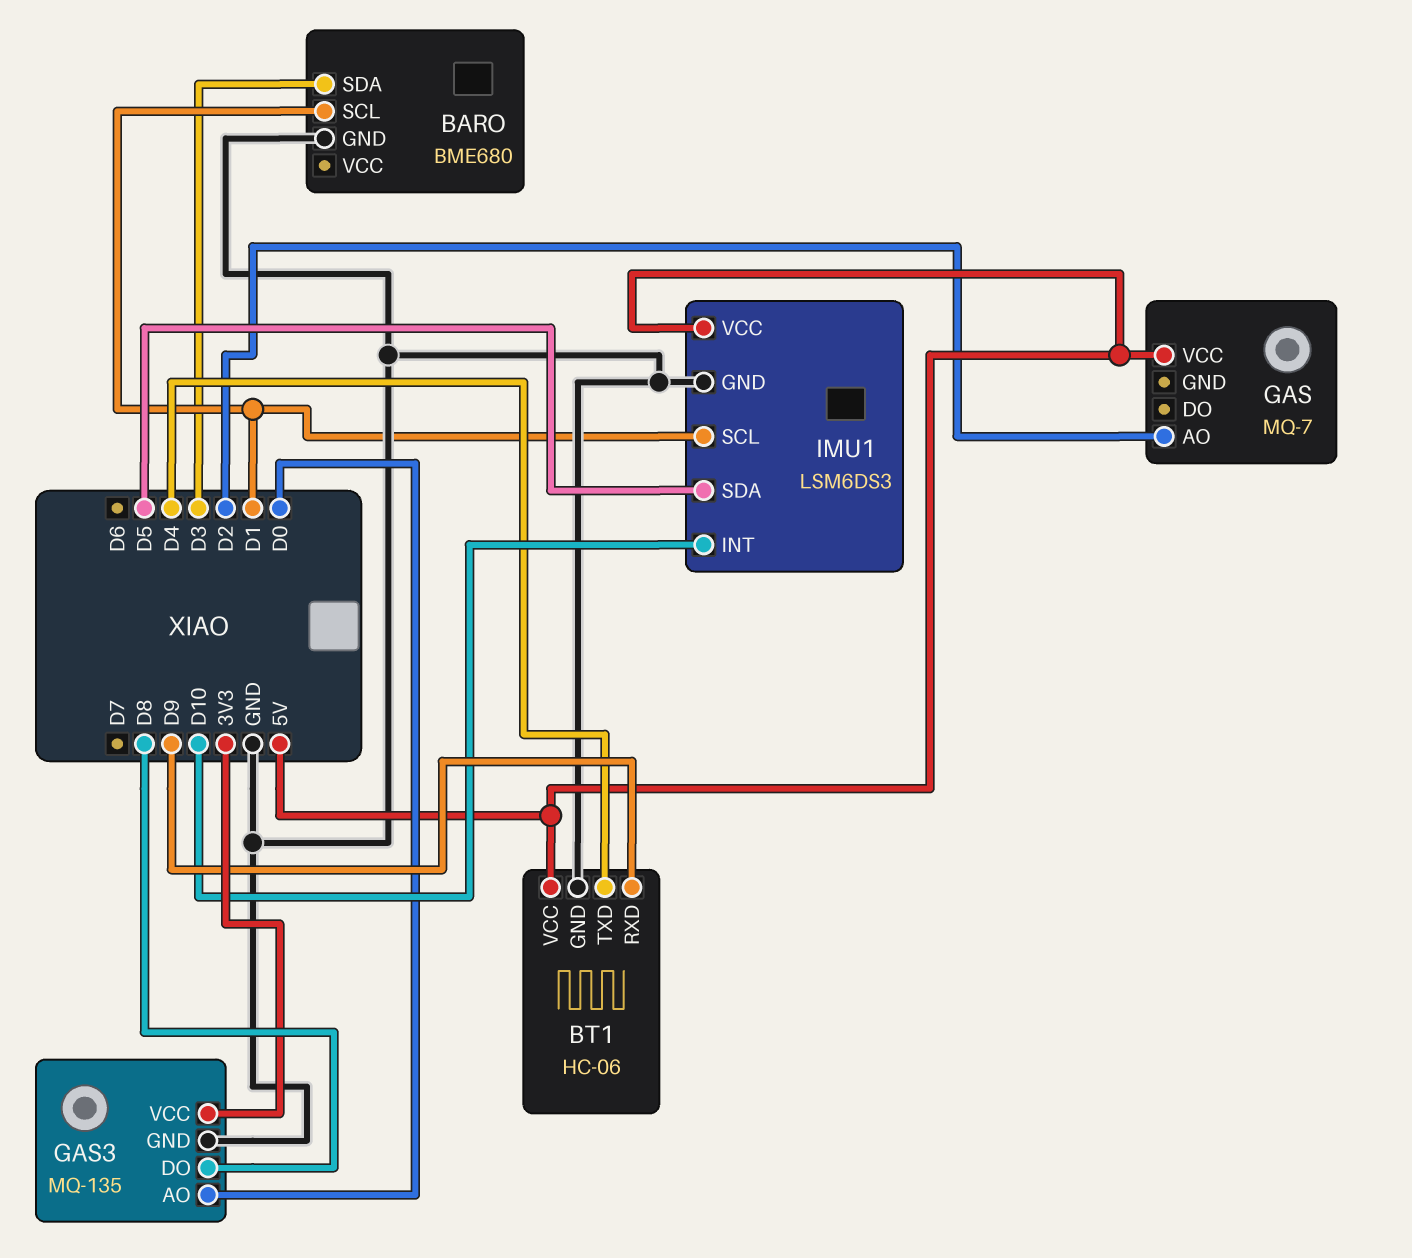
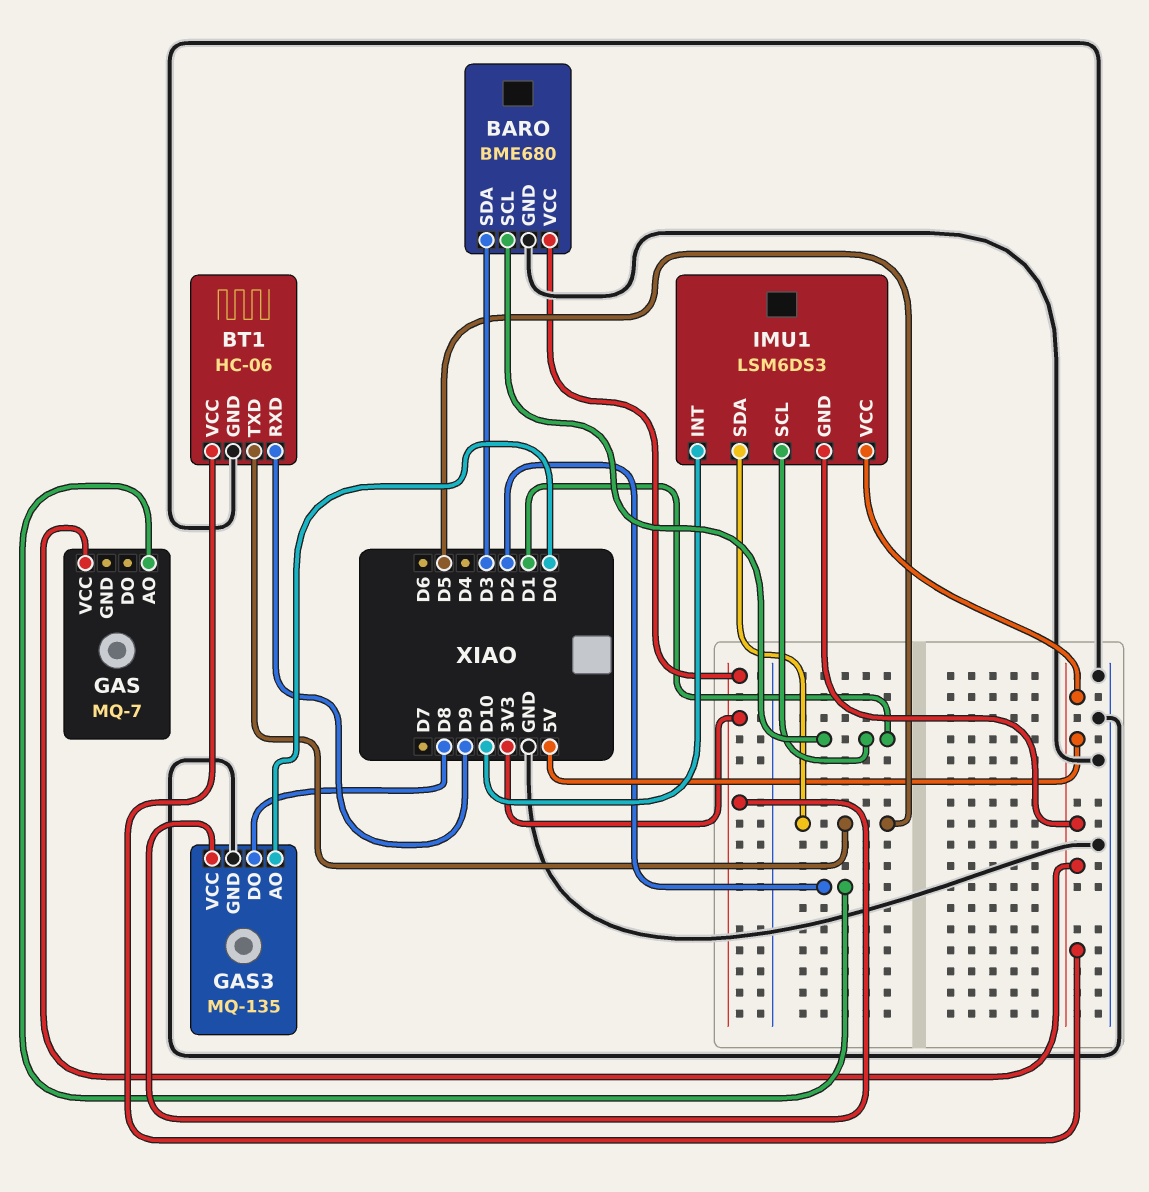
BARO pin VCC: none -> 3V3
BT1 pin TXD: D4 -> D5
IMU1 pin GND: GND -> 5V

